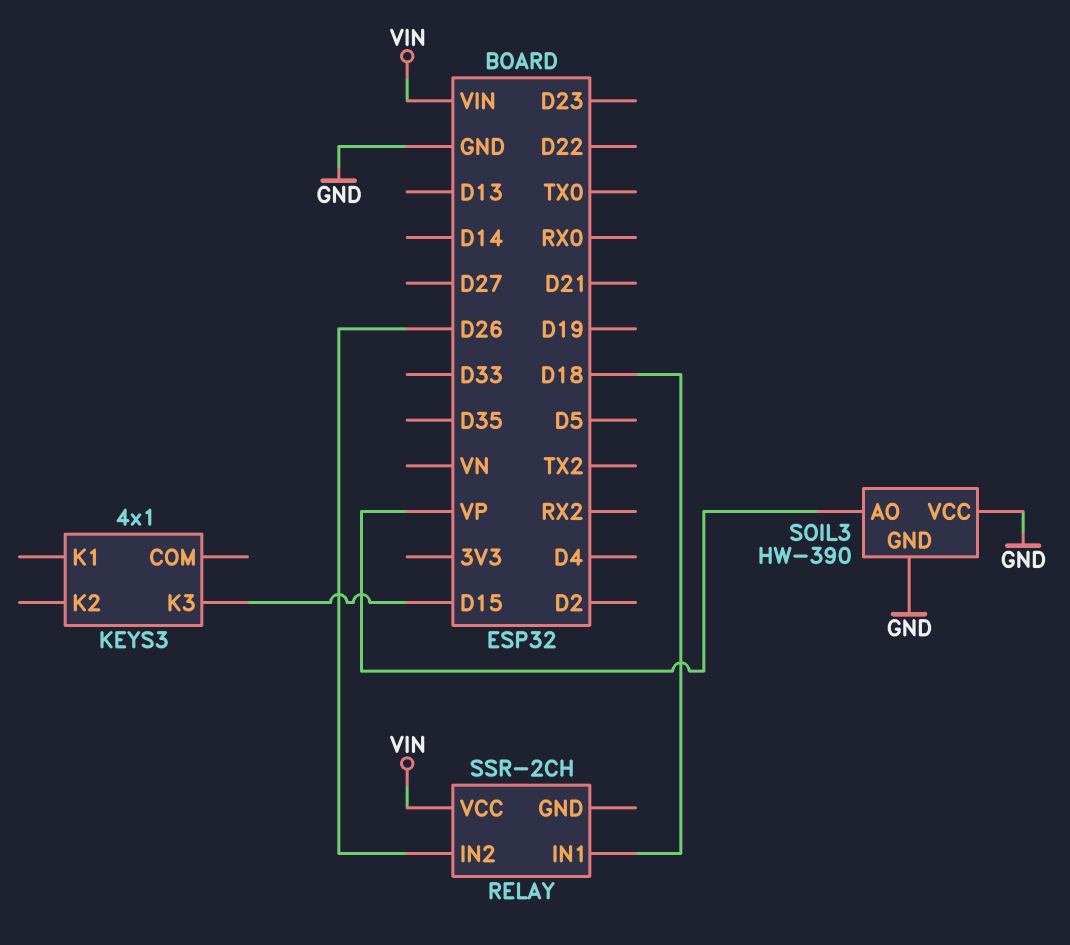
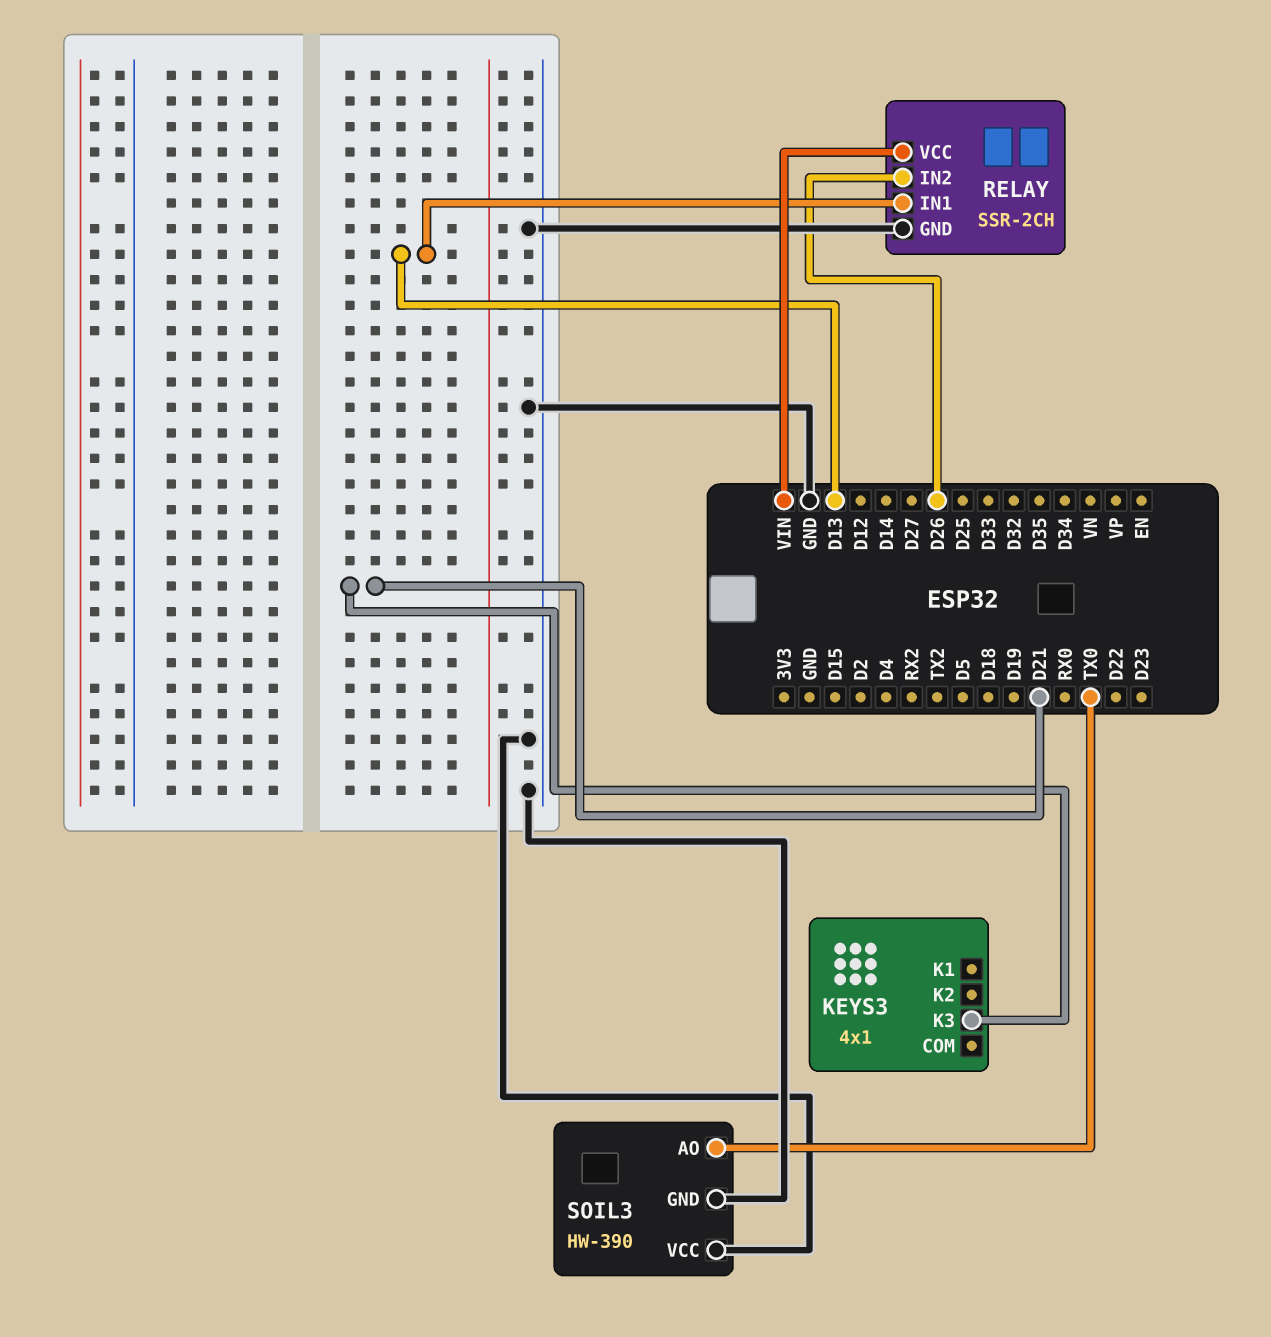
KEYS3 pin K3: D15 -> D21
RELAY pin GND: none -> GND
RELAY pin IN1: D18 -> D13
SOIL3 pin AO: VP -> TX0

